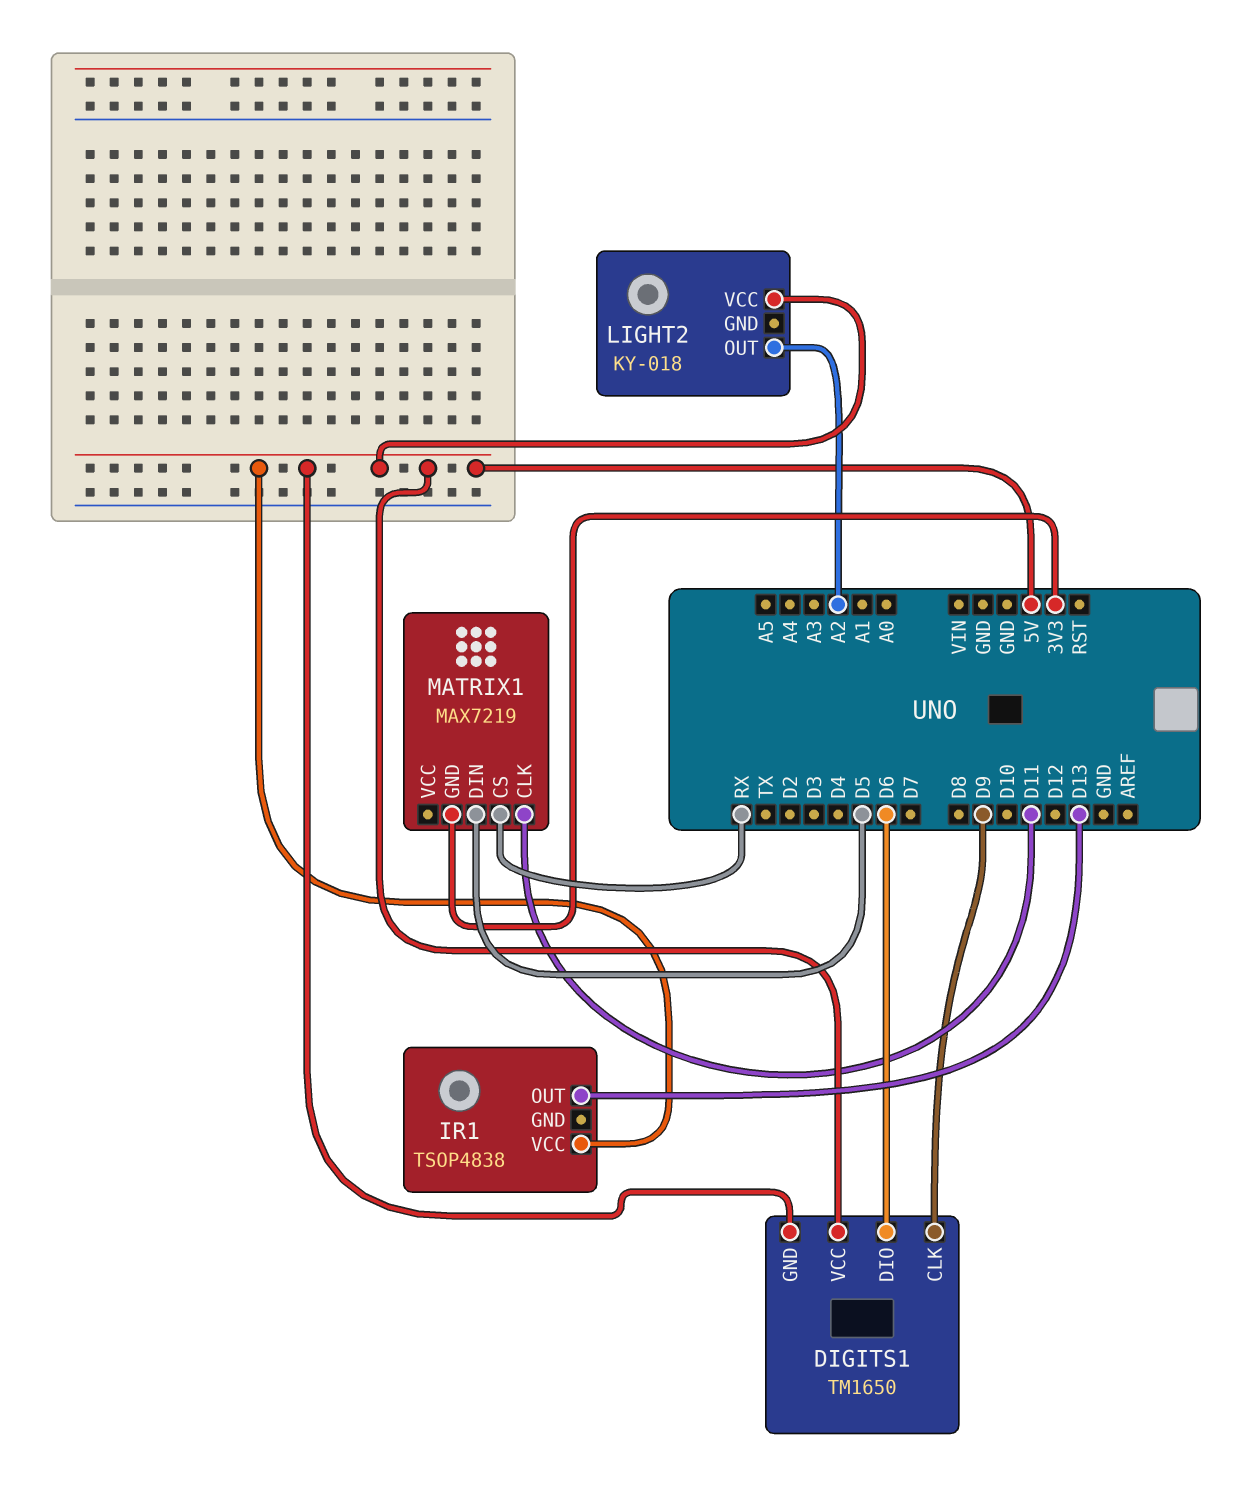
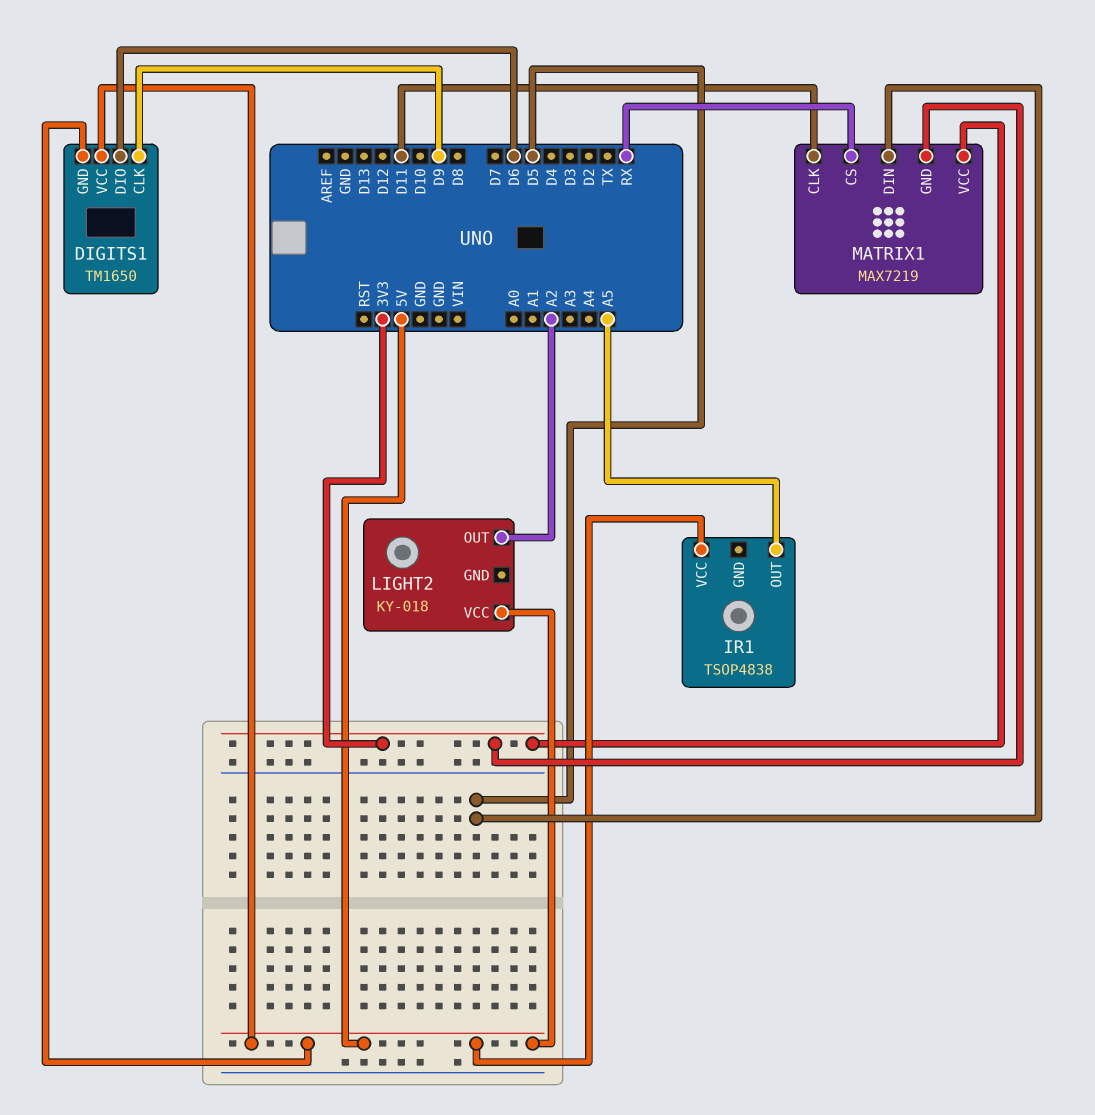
IR1 pin OUT: D13 -> A5
MATRIX1 pin VCC: none -> 3V3

